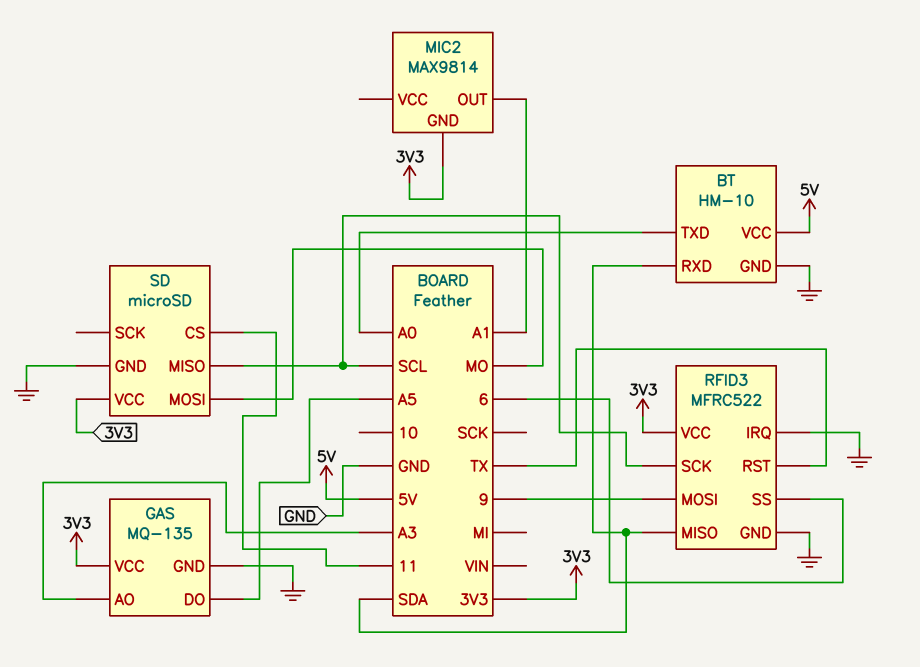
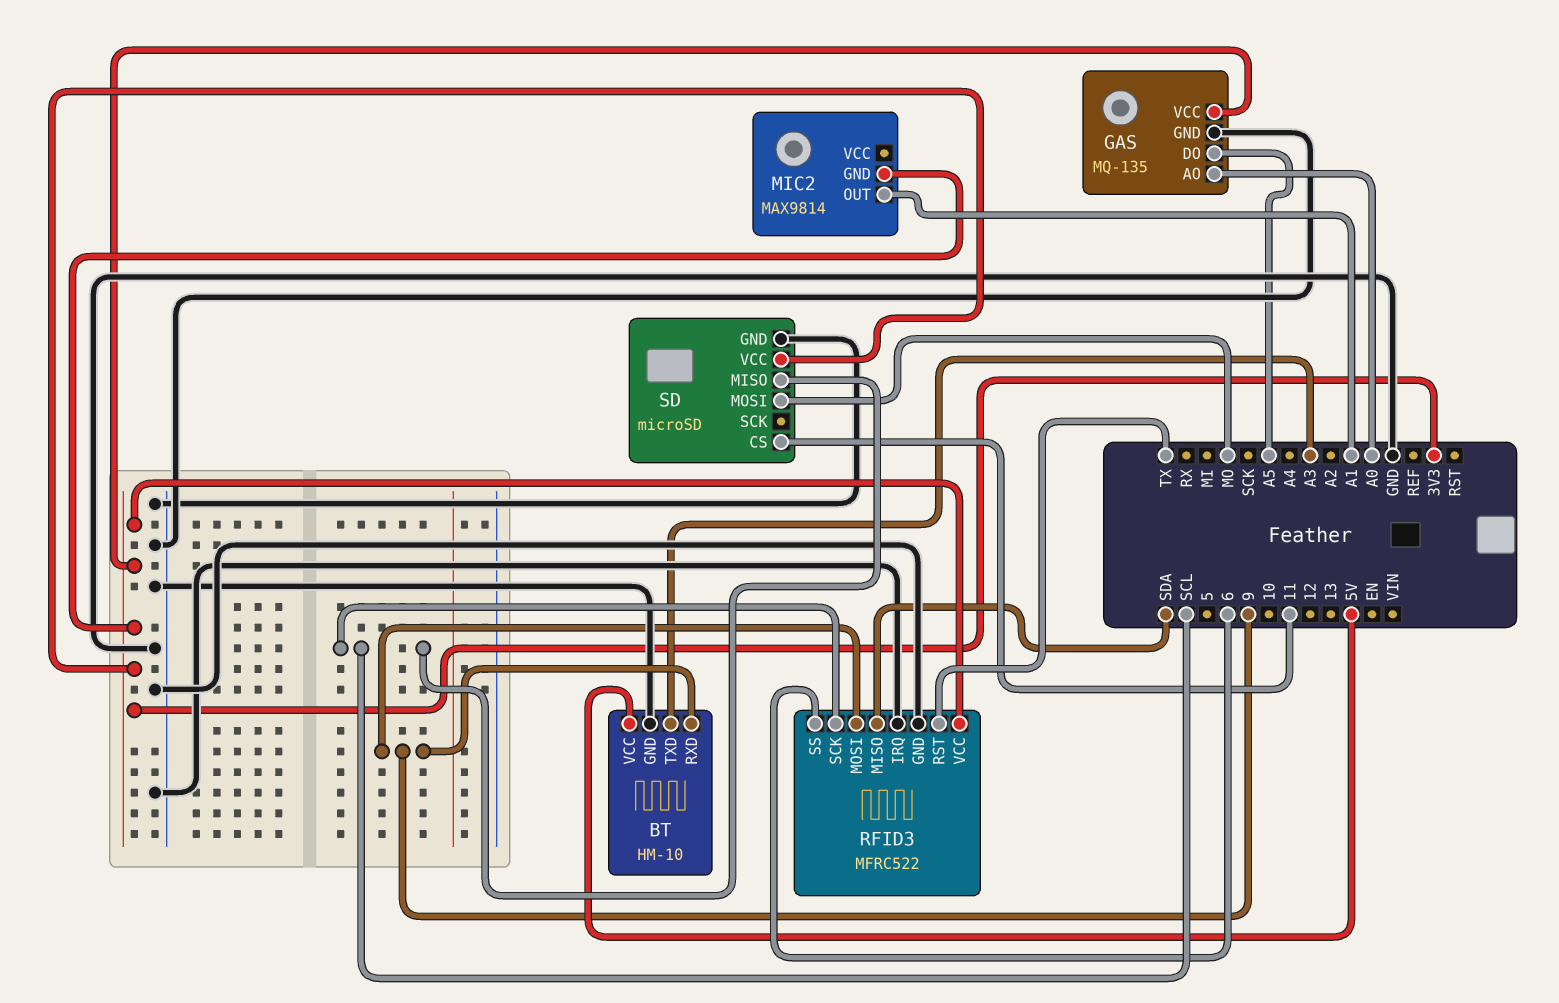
BT pin RXD: SDA -> 9
BT pin TXD: A0 -> A3
GAS pin AO: A3 -> A0

